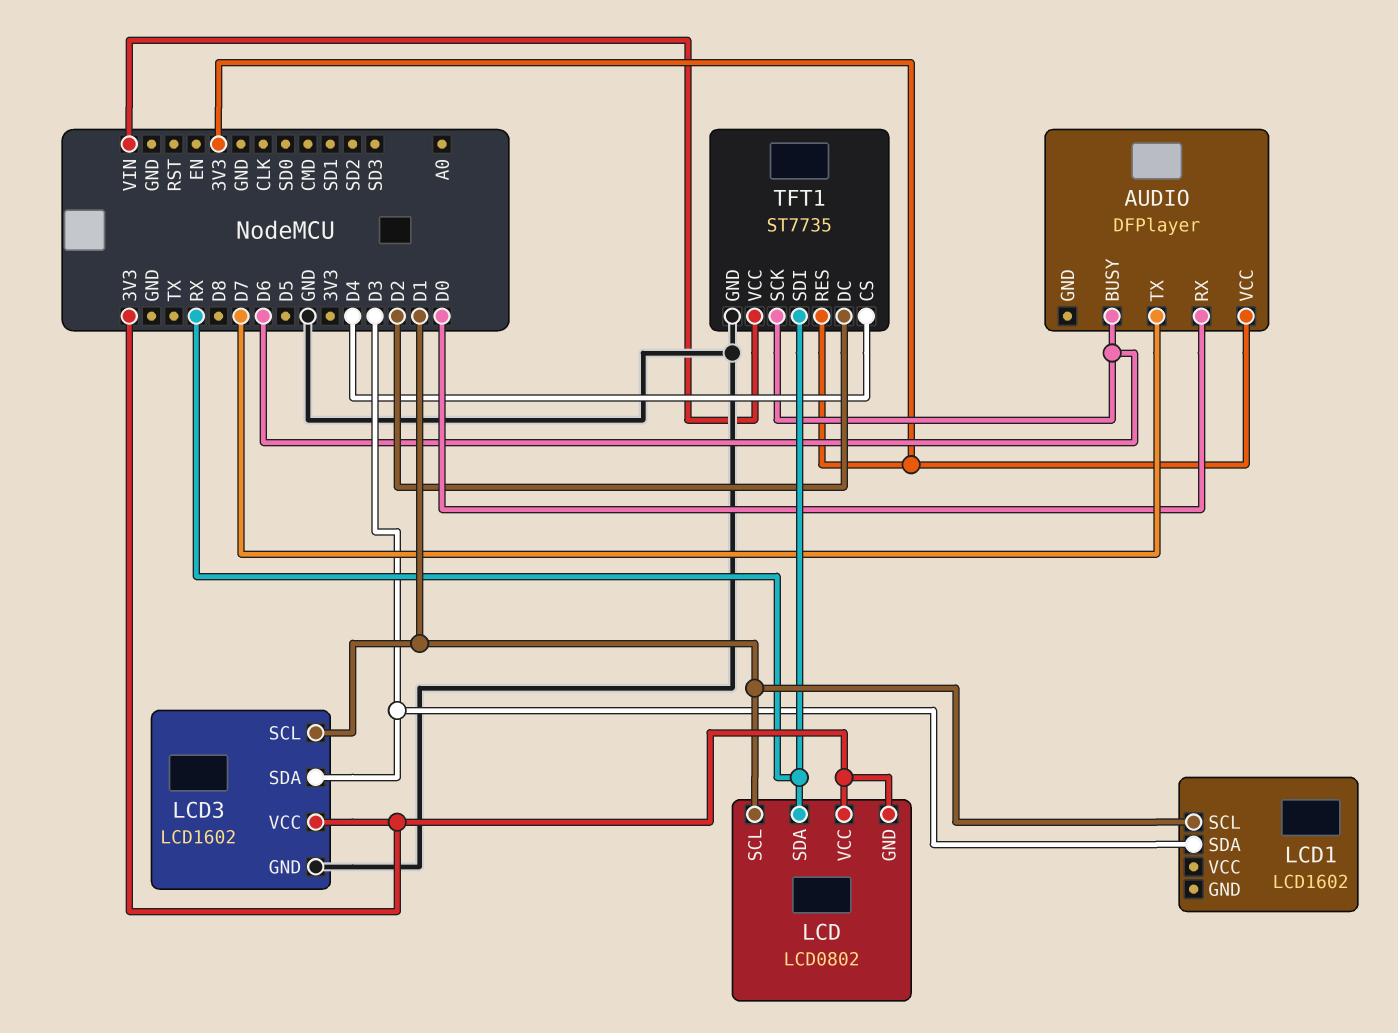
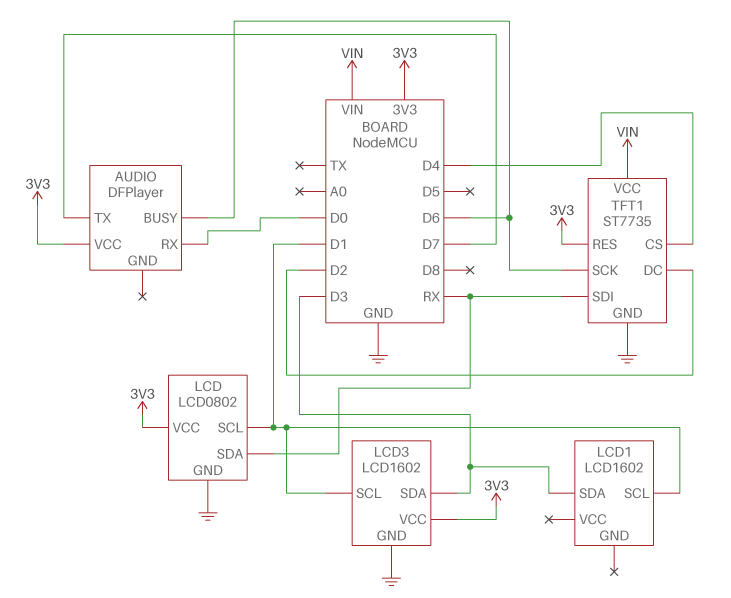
LCD pin GND: 3V3 -> GND

